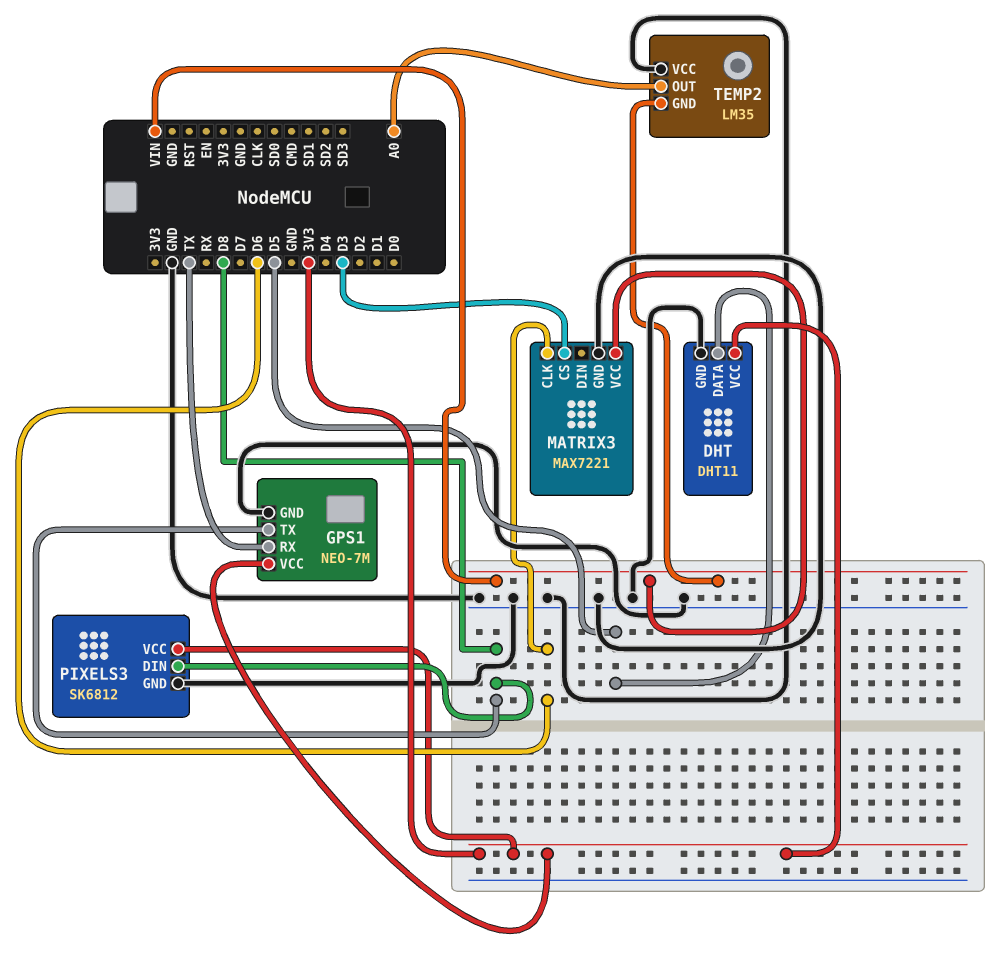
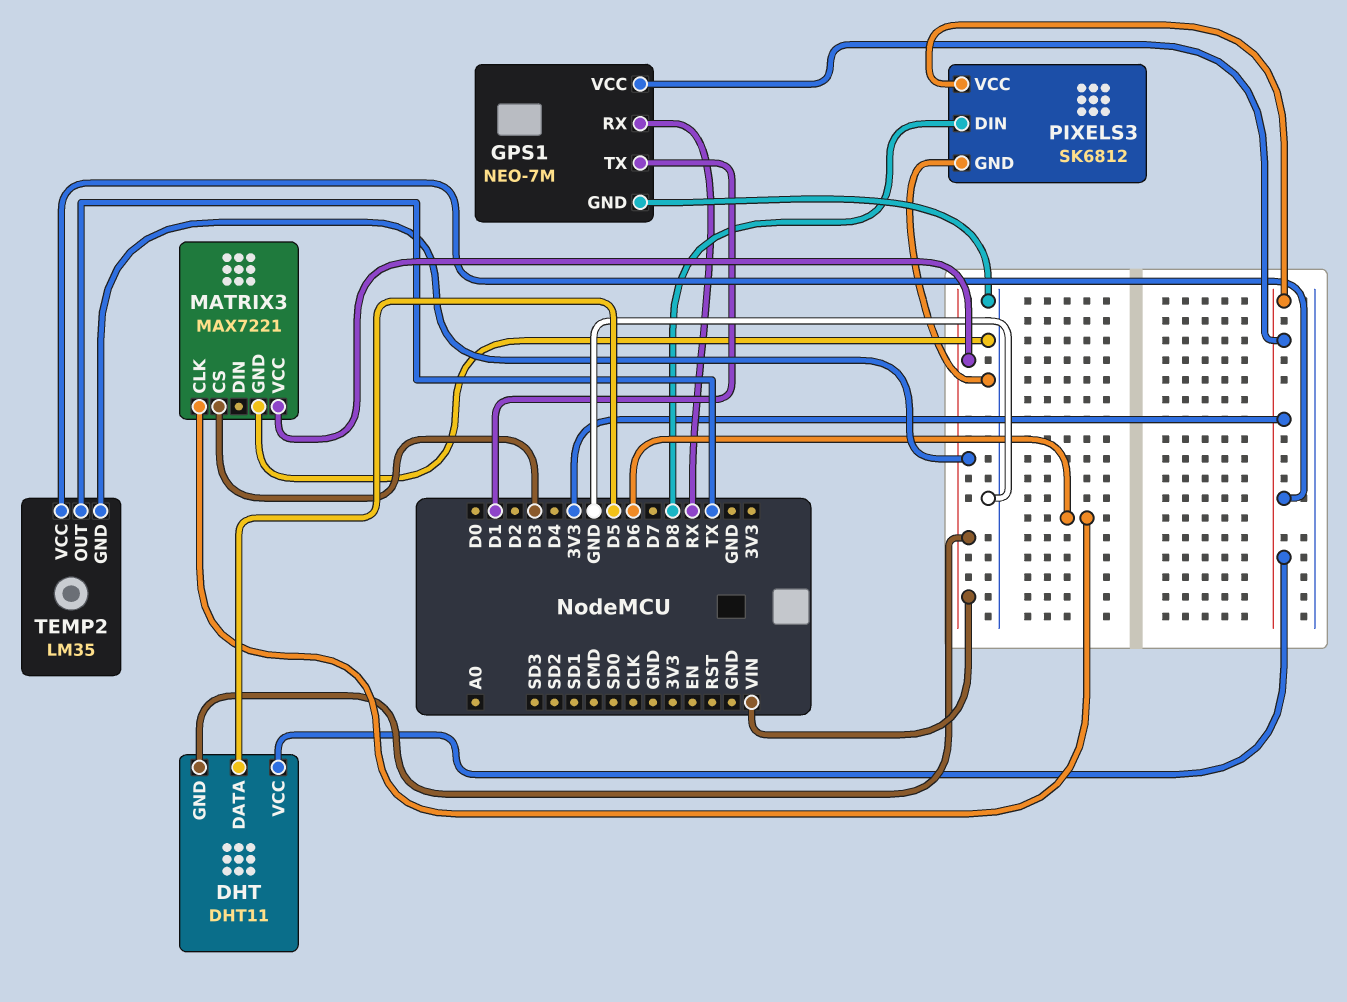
DHT pin GND: GND -> VIN
GPS1 pin RX: TX -> RX
GPS1 pin TX: D8 -> D1
TEMP2 pin OUT: A0 -> TX
TEMP2 pin VCC: GND -> 3V3

